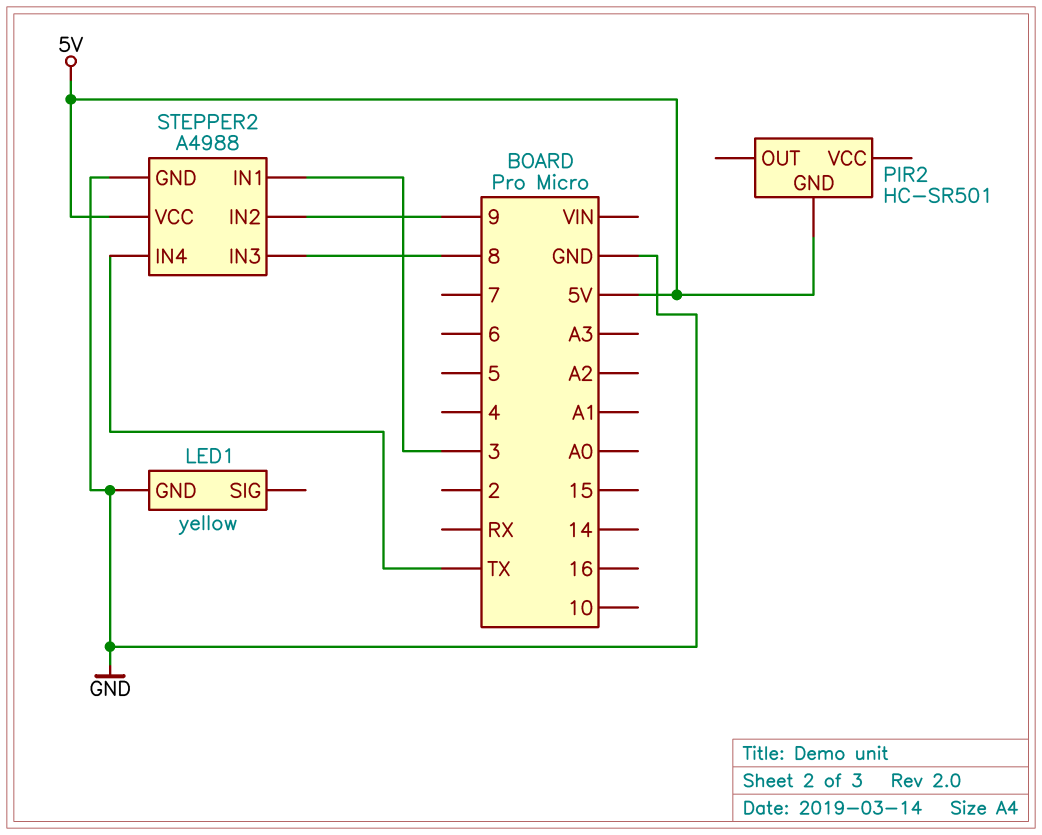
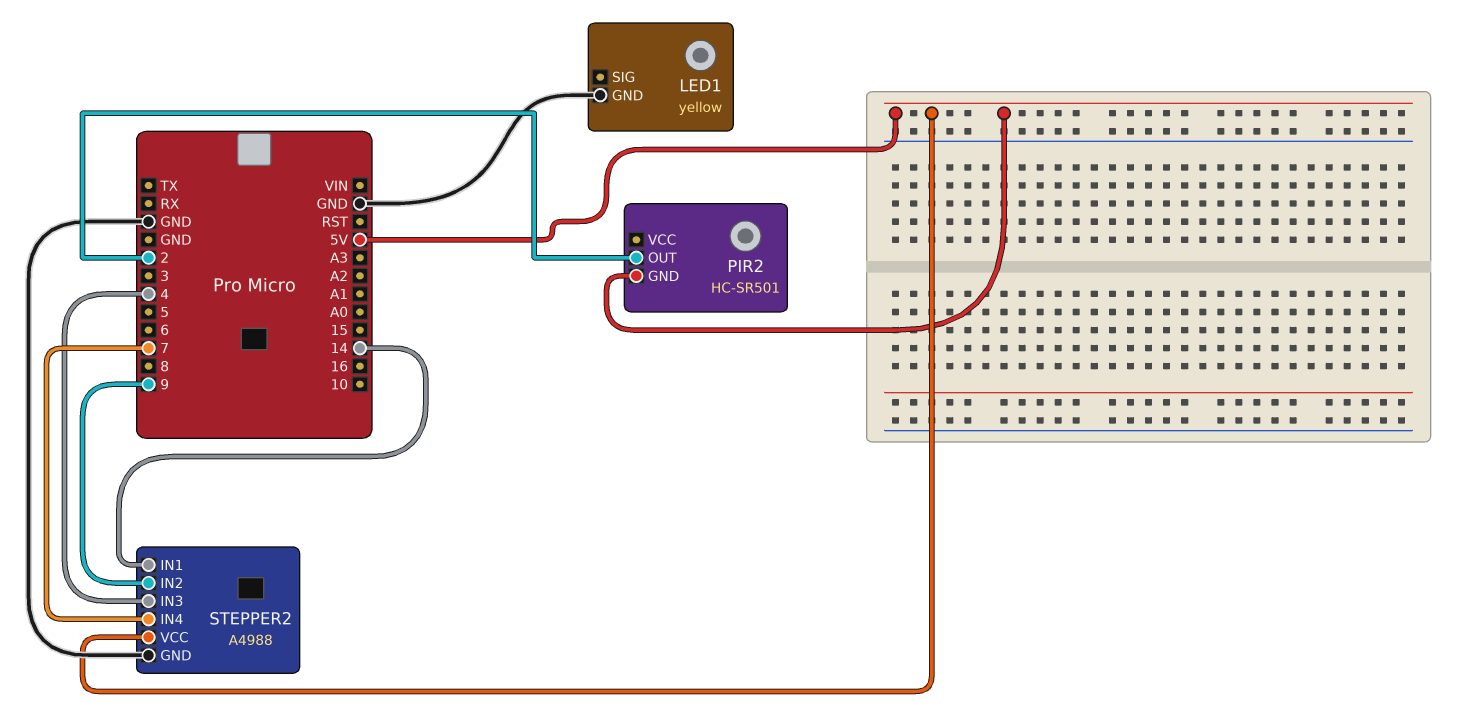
PIR2 pin OUT: none -> 2
STEPPER2 pin IN1: 3 -> 14
STEPPER2 pin IN3: 8 -> 4
STEPPER2 pin IN4: TX -> 7

